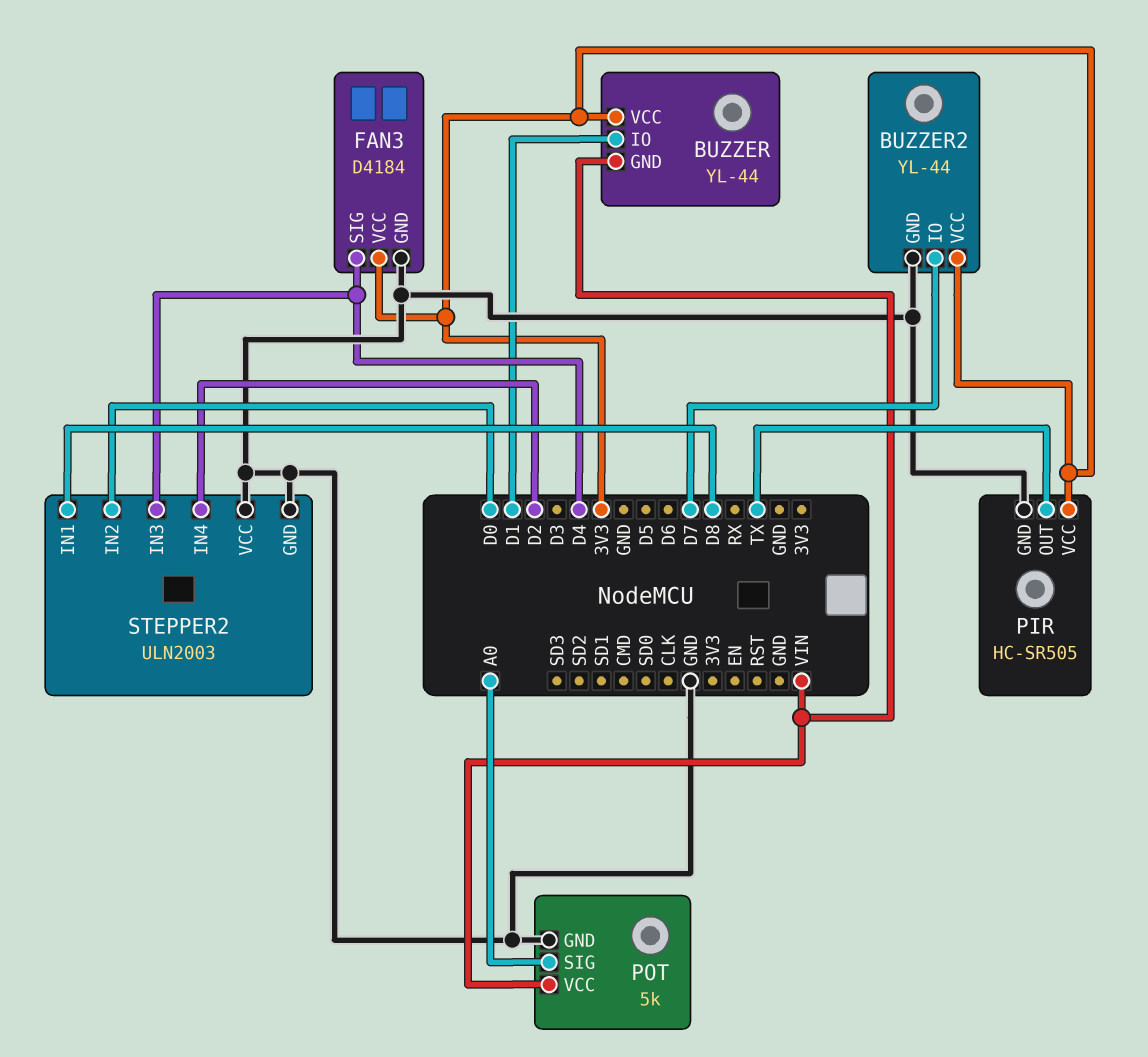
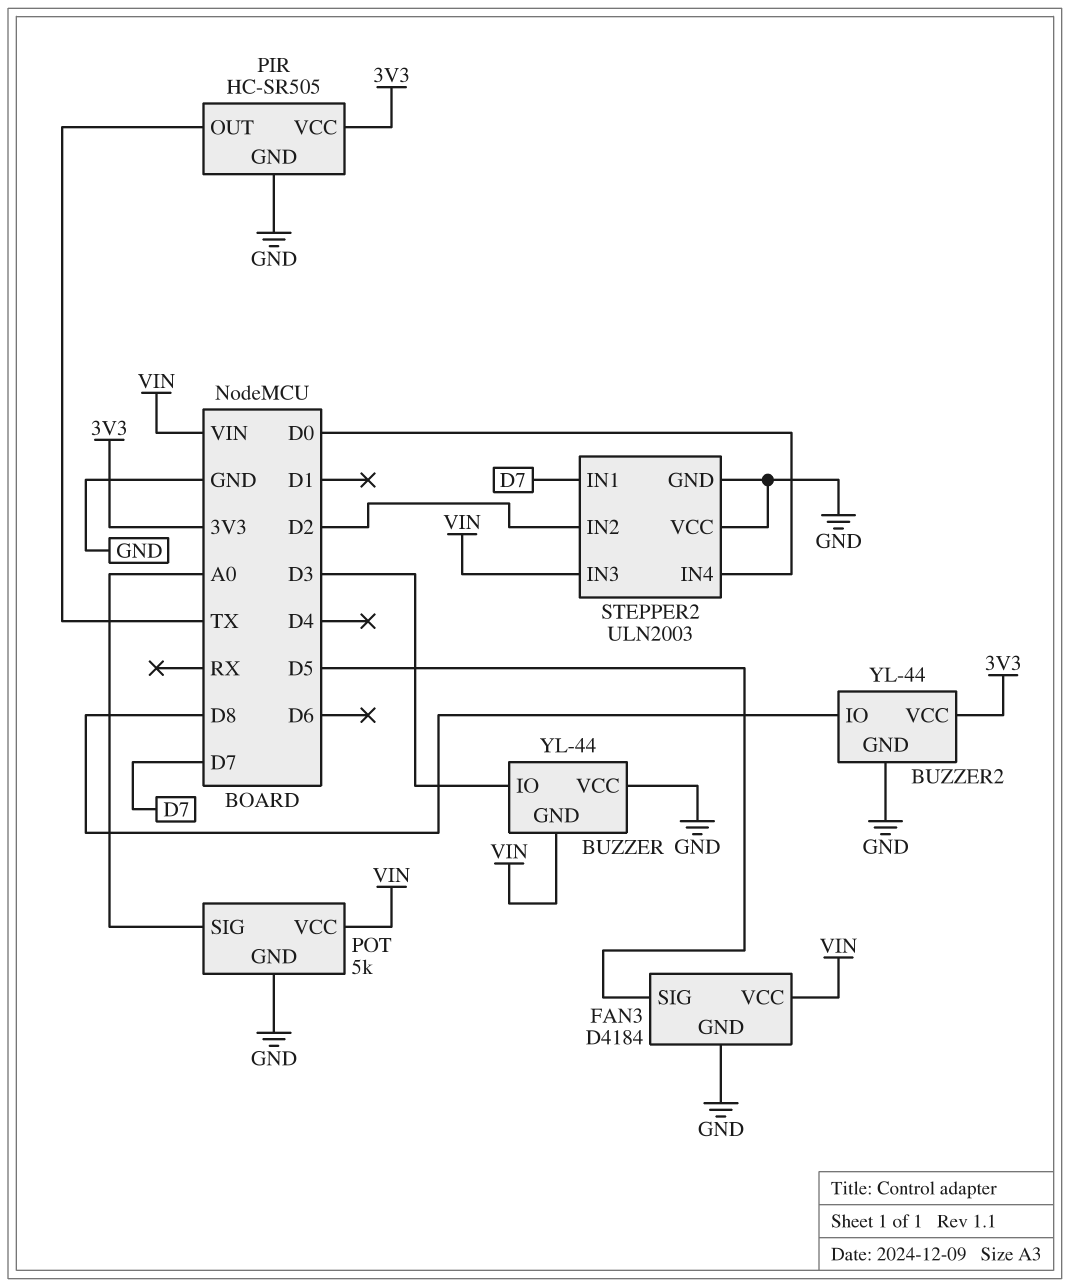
BUZZER pin IO: D1 -> D3
BUZZER pin VCC: 3V3 -> GND
BUZZER2 pin IO: D7 -> D8
FAN3 pin SIG: D4 -> D5
FAN3 pin VCC: 3V3 -> VIN
STEPPER2 pin IN1: D8 -> D7
STEPPER2 pin IN2: D0 -> D2
STEPPER2 pin IN3: D4 -> VIN
STEPPER2 pin IN4: D2 -> D0

